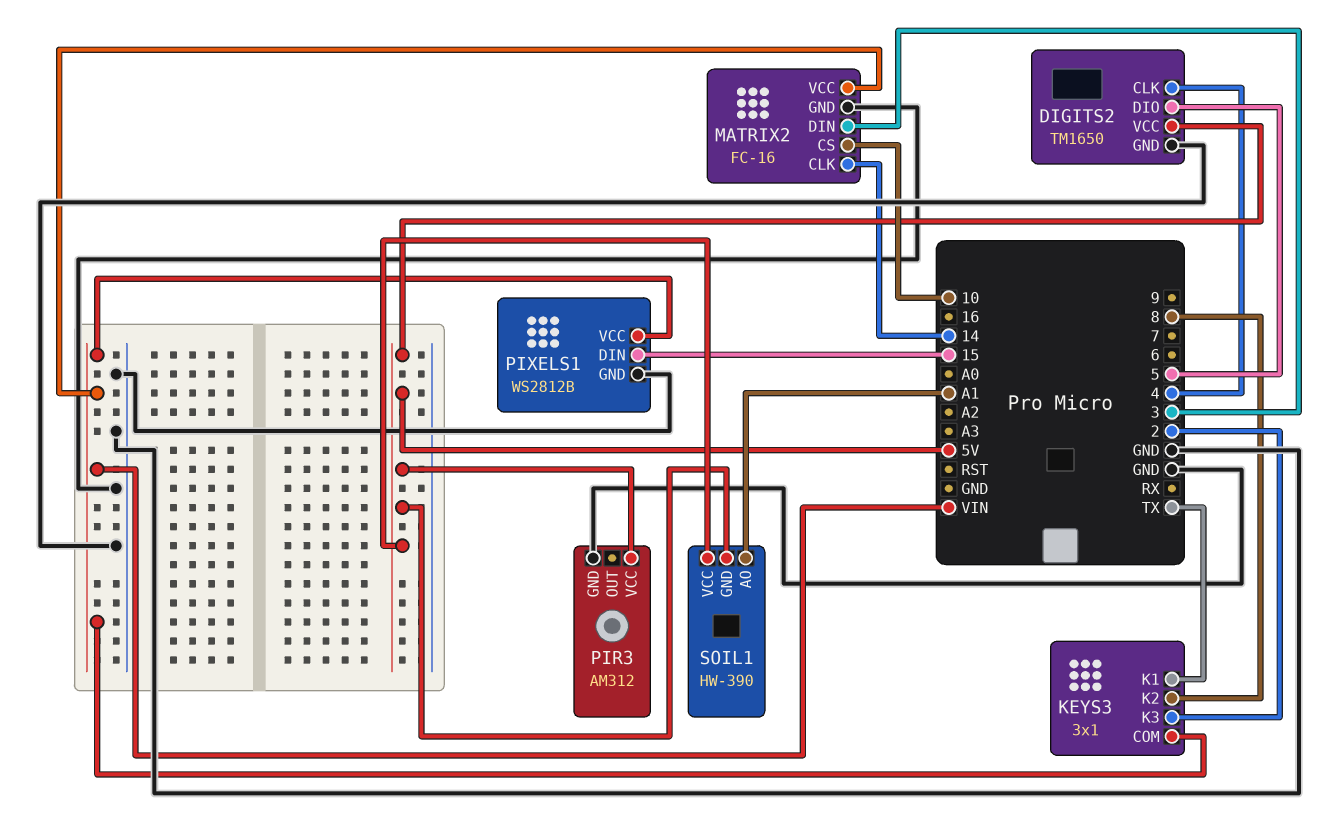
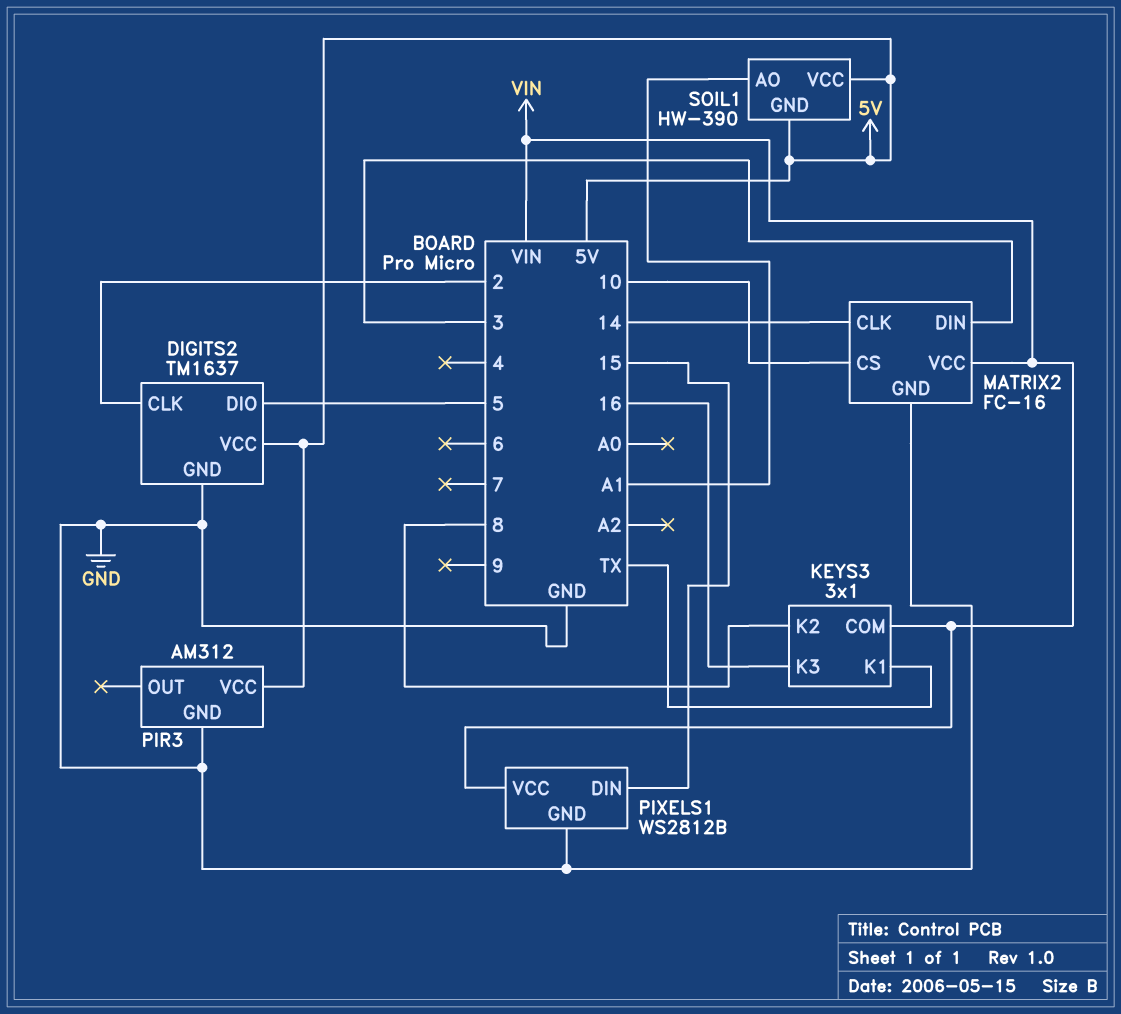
DIGITS2: TM1650 -> TM1637
DIGITS2 pin CLK: 4 -> 2
KEYS3 pin K3: 2 -> 16

